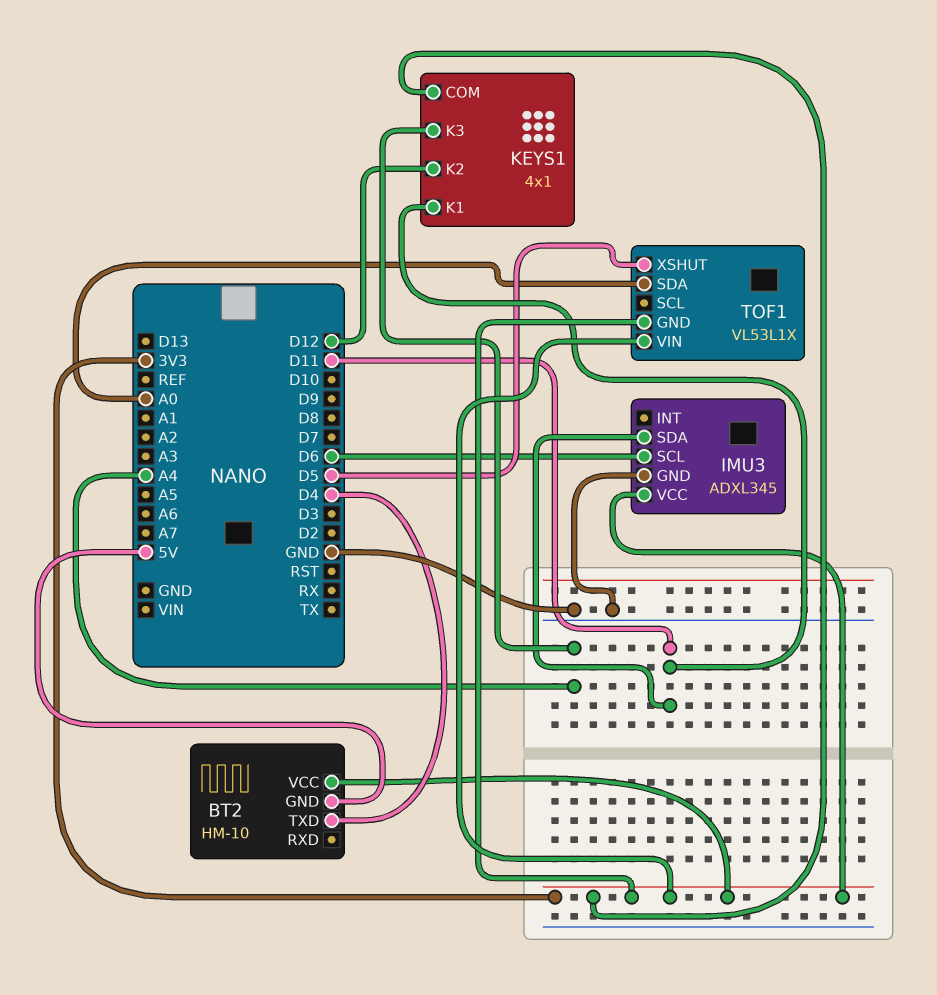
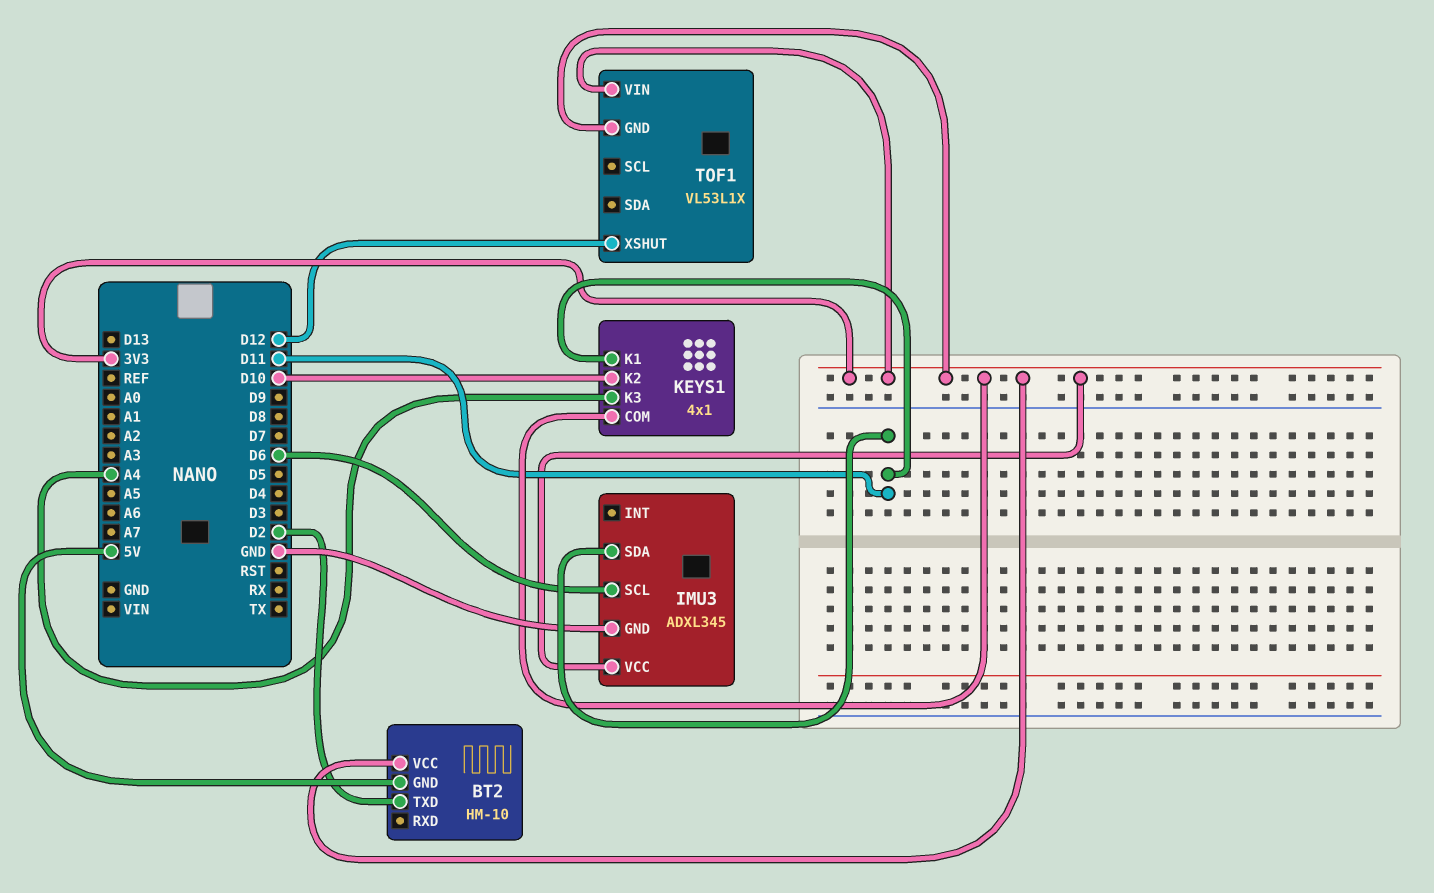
BT2 pin TXD: D4 -> D2
KEYS1 pin K2: D12 -> D10
TOF1 pin SDA: A0 -> none
TOF1 pin XSHUT: D5 -> D12

